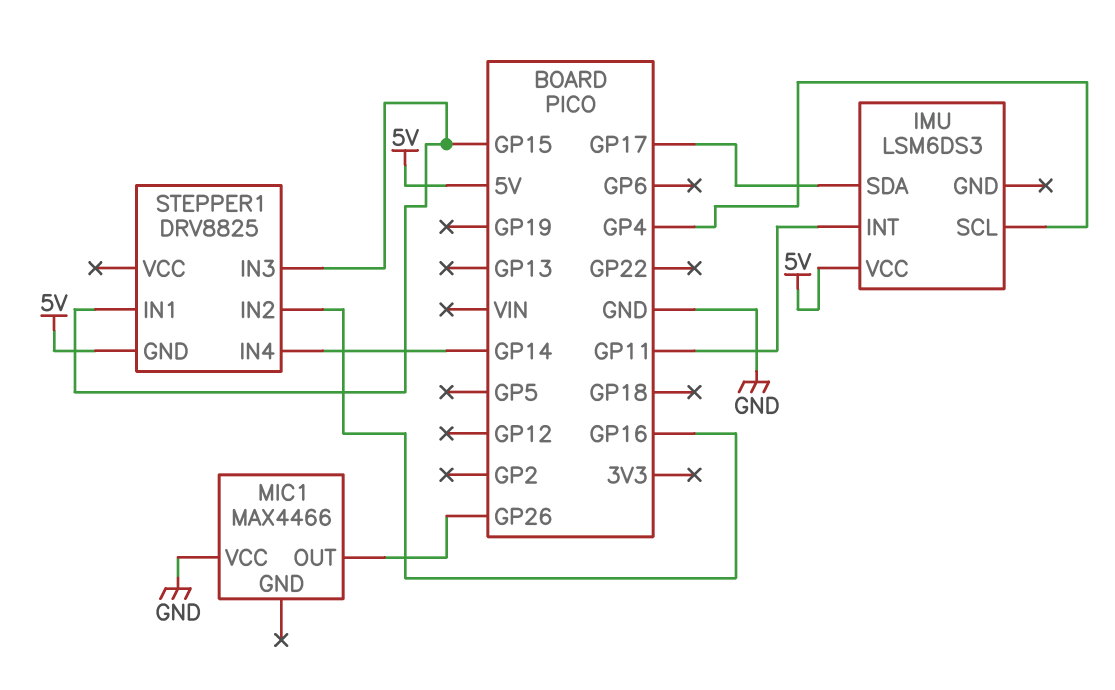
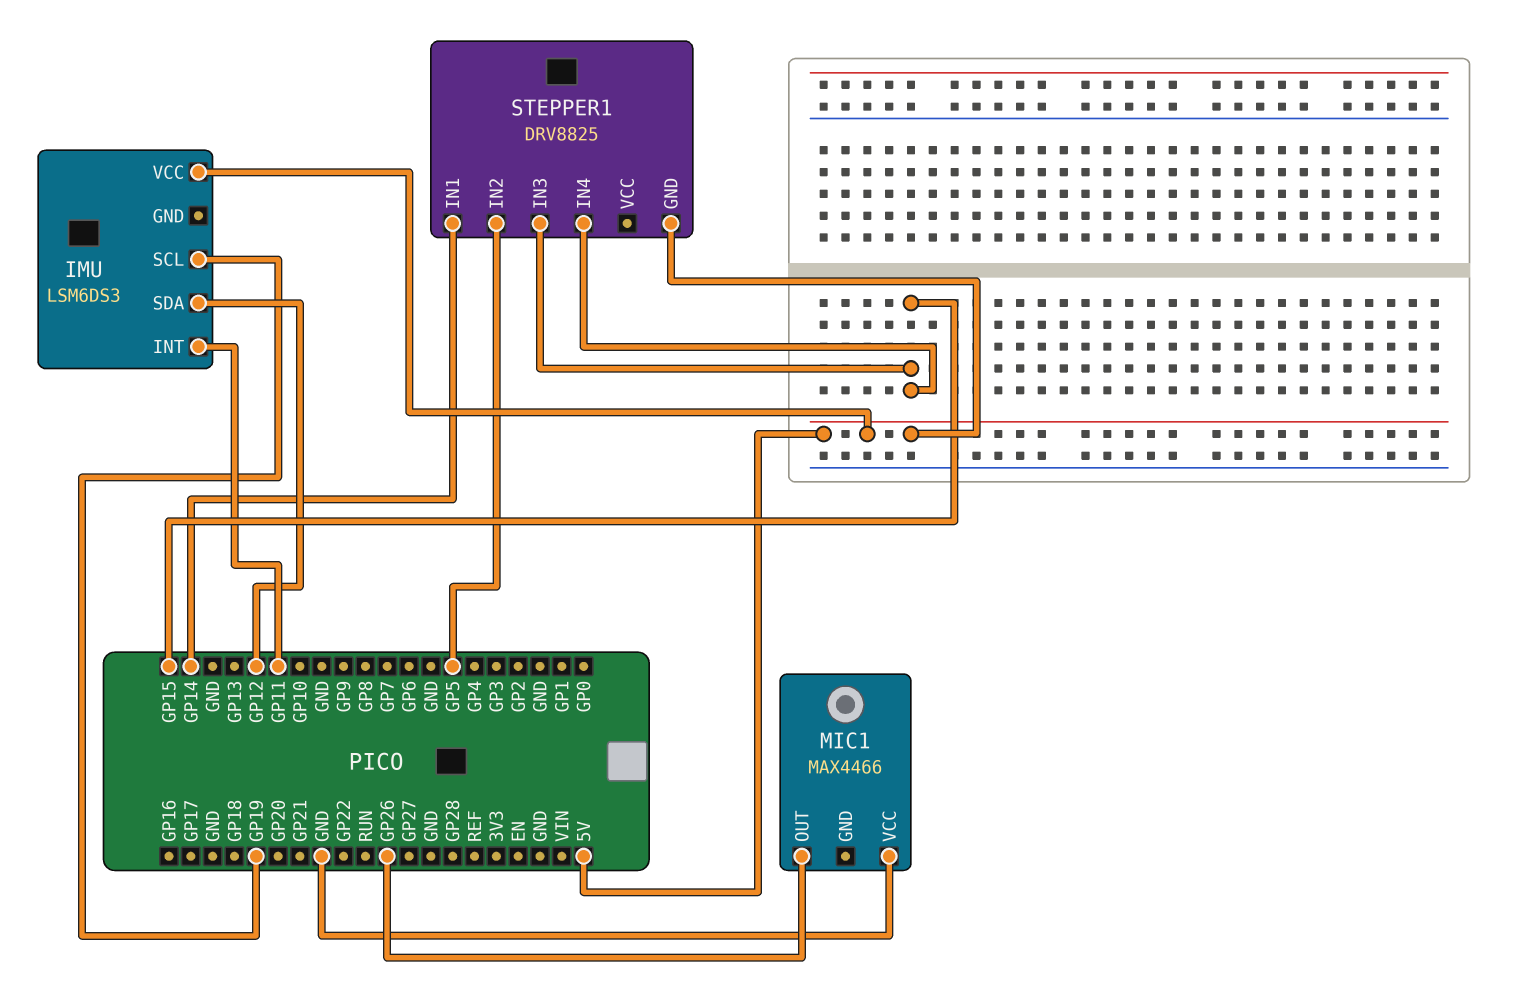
IMU pin SCL: GP4 -> GP19
IMU pin SDA: GP17 -> GP12
STEPPER1 pin IN1: GP15 -> GP14
STEPPER1 pin IN2: GP16 -> GP5
STEPPER1 pin IN4: GP14 -> GP15

